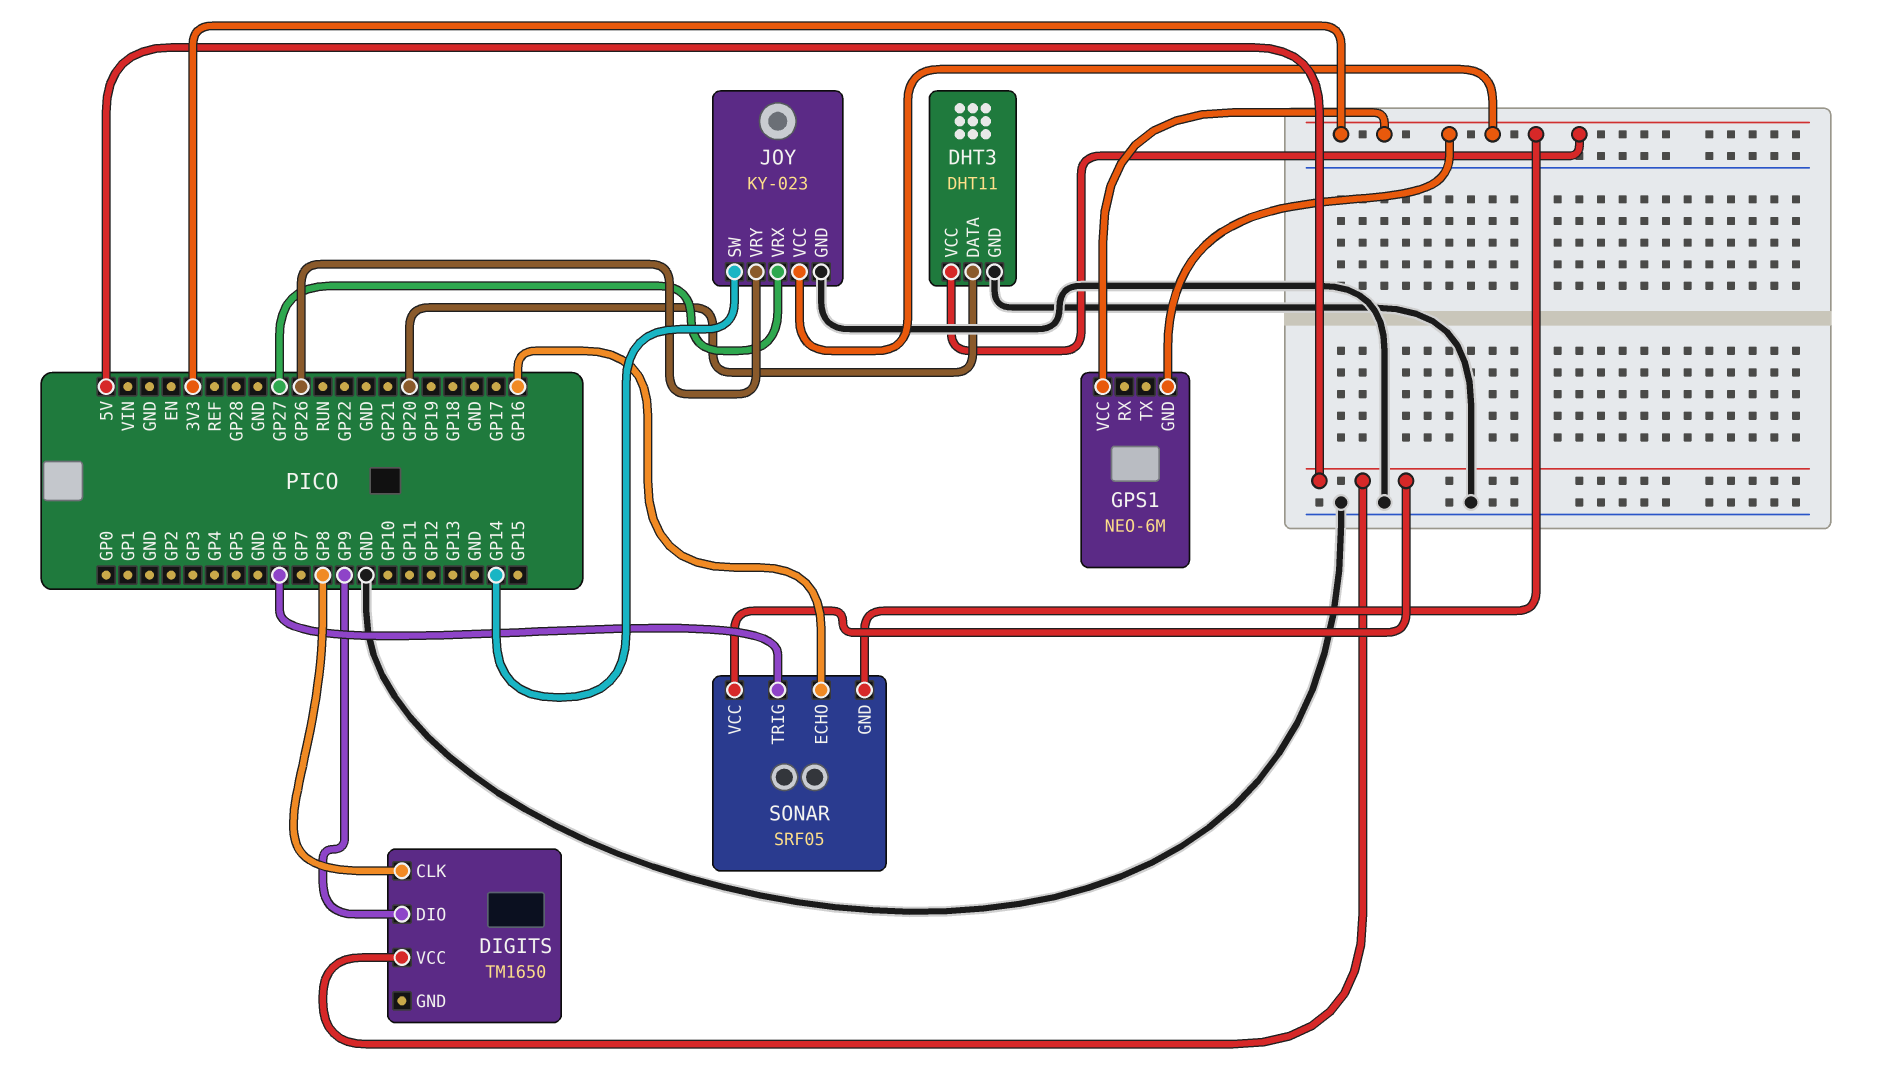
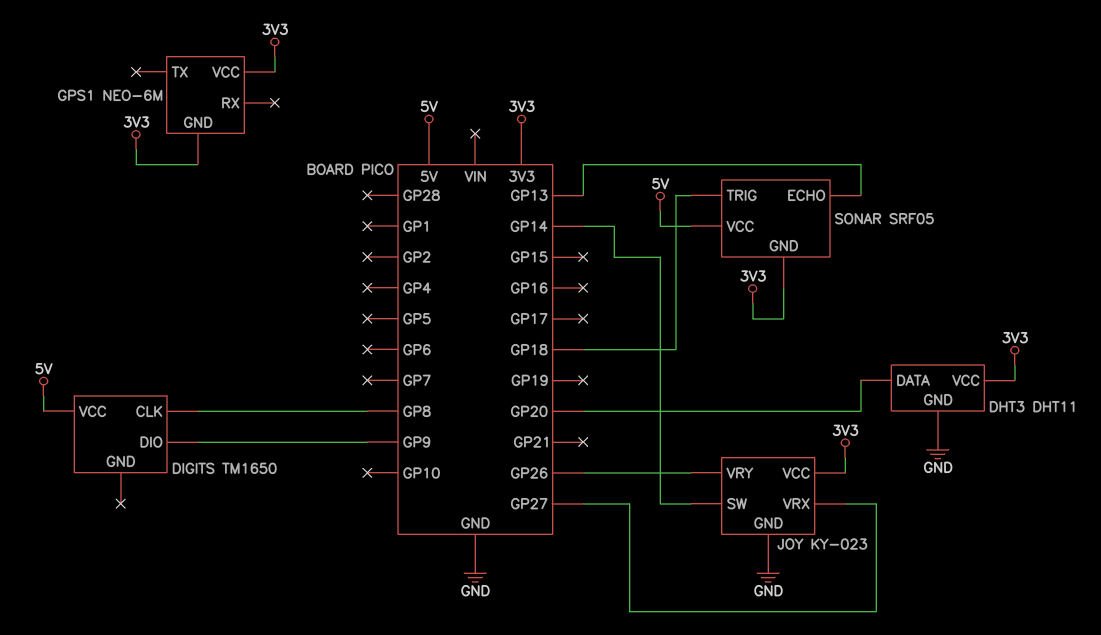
SONAR pin ECHO: GP16 -> GP13
SONAR pin TRIG: GP6 -> GP18

